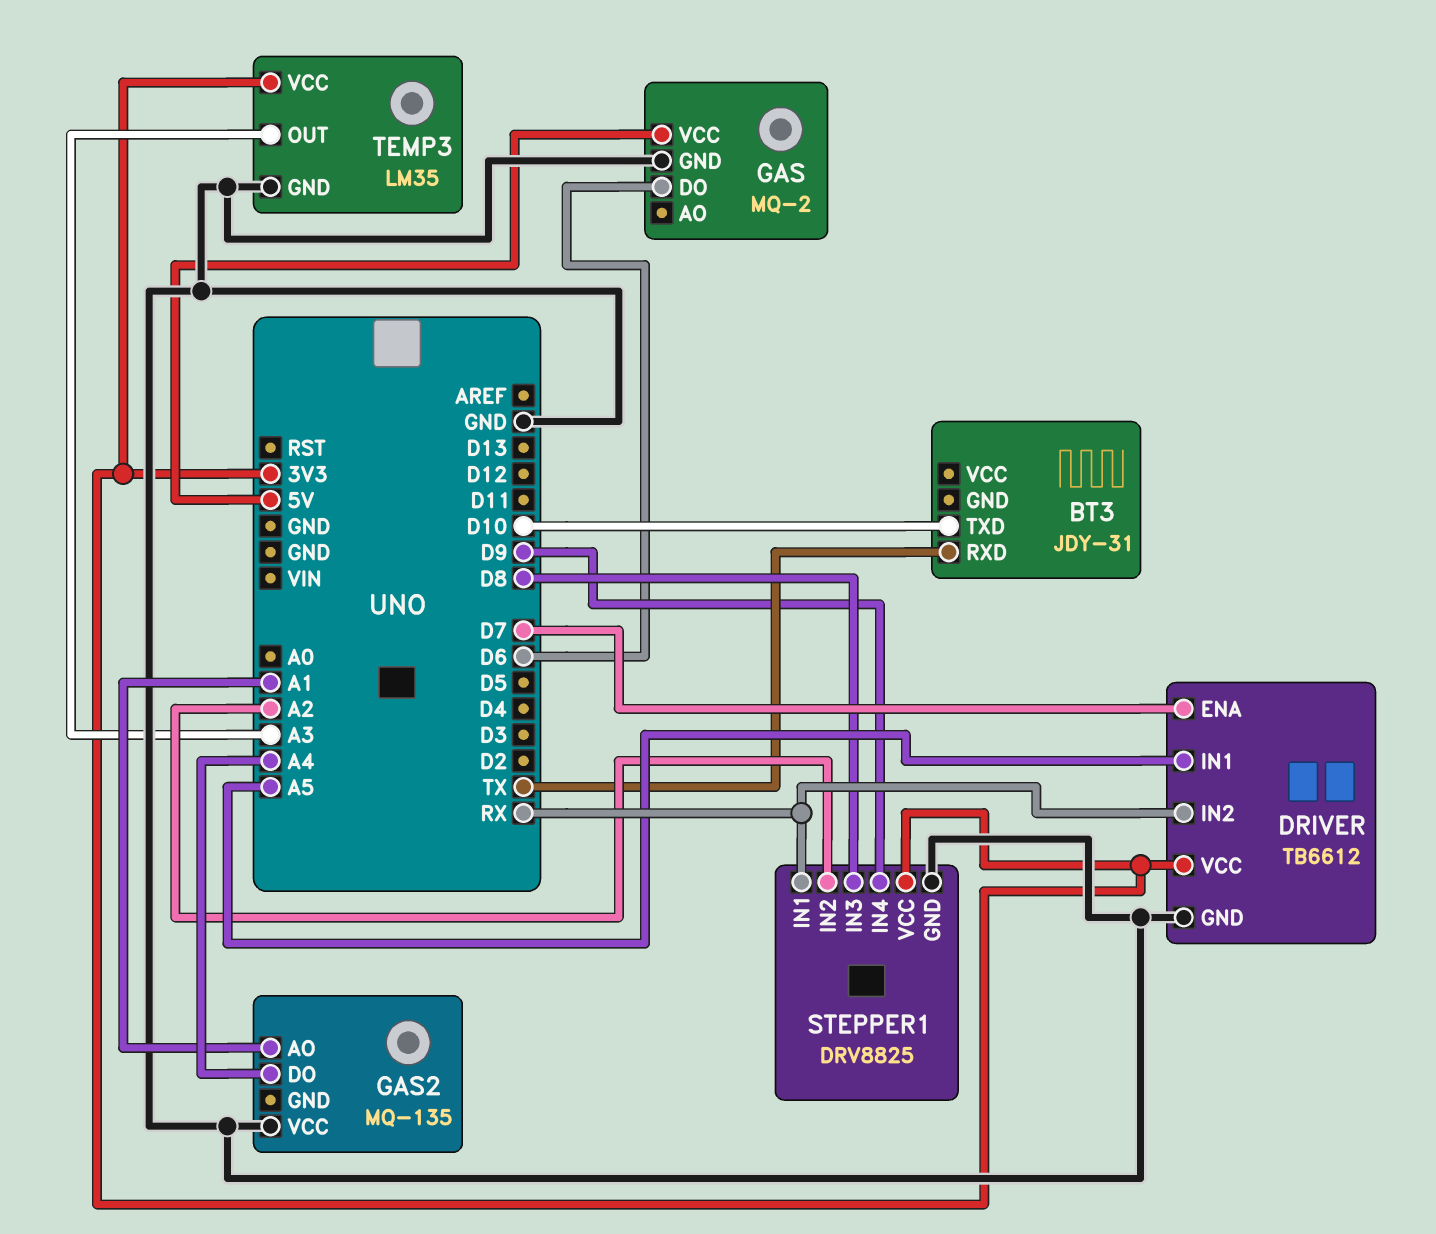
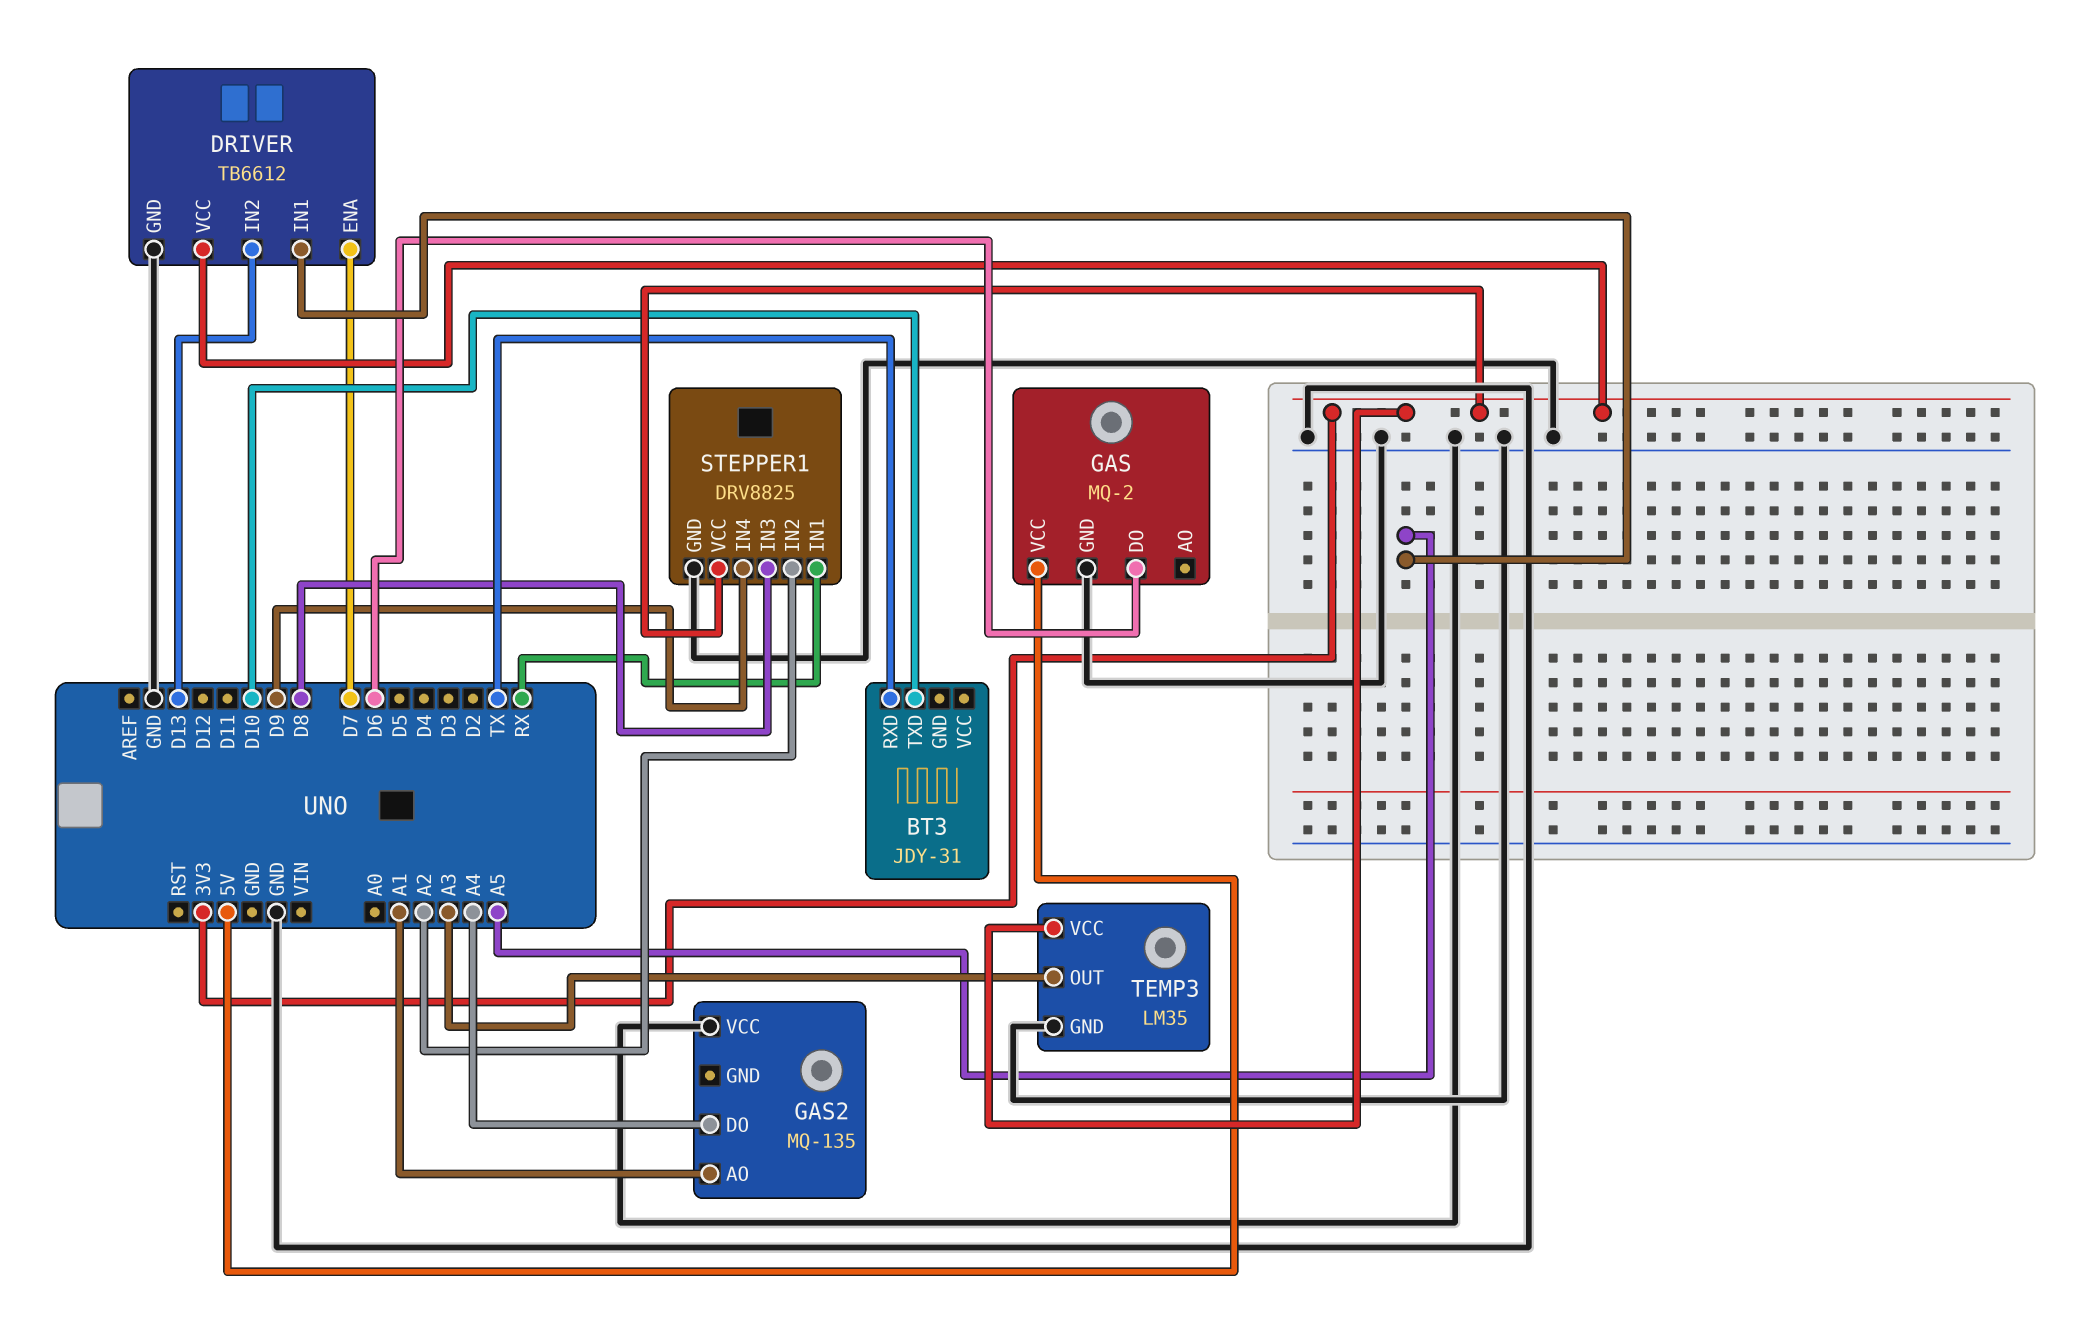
DRIVER pin IN2: RX -> D13

